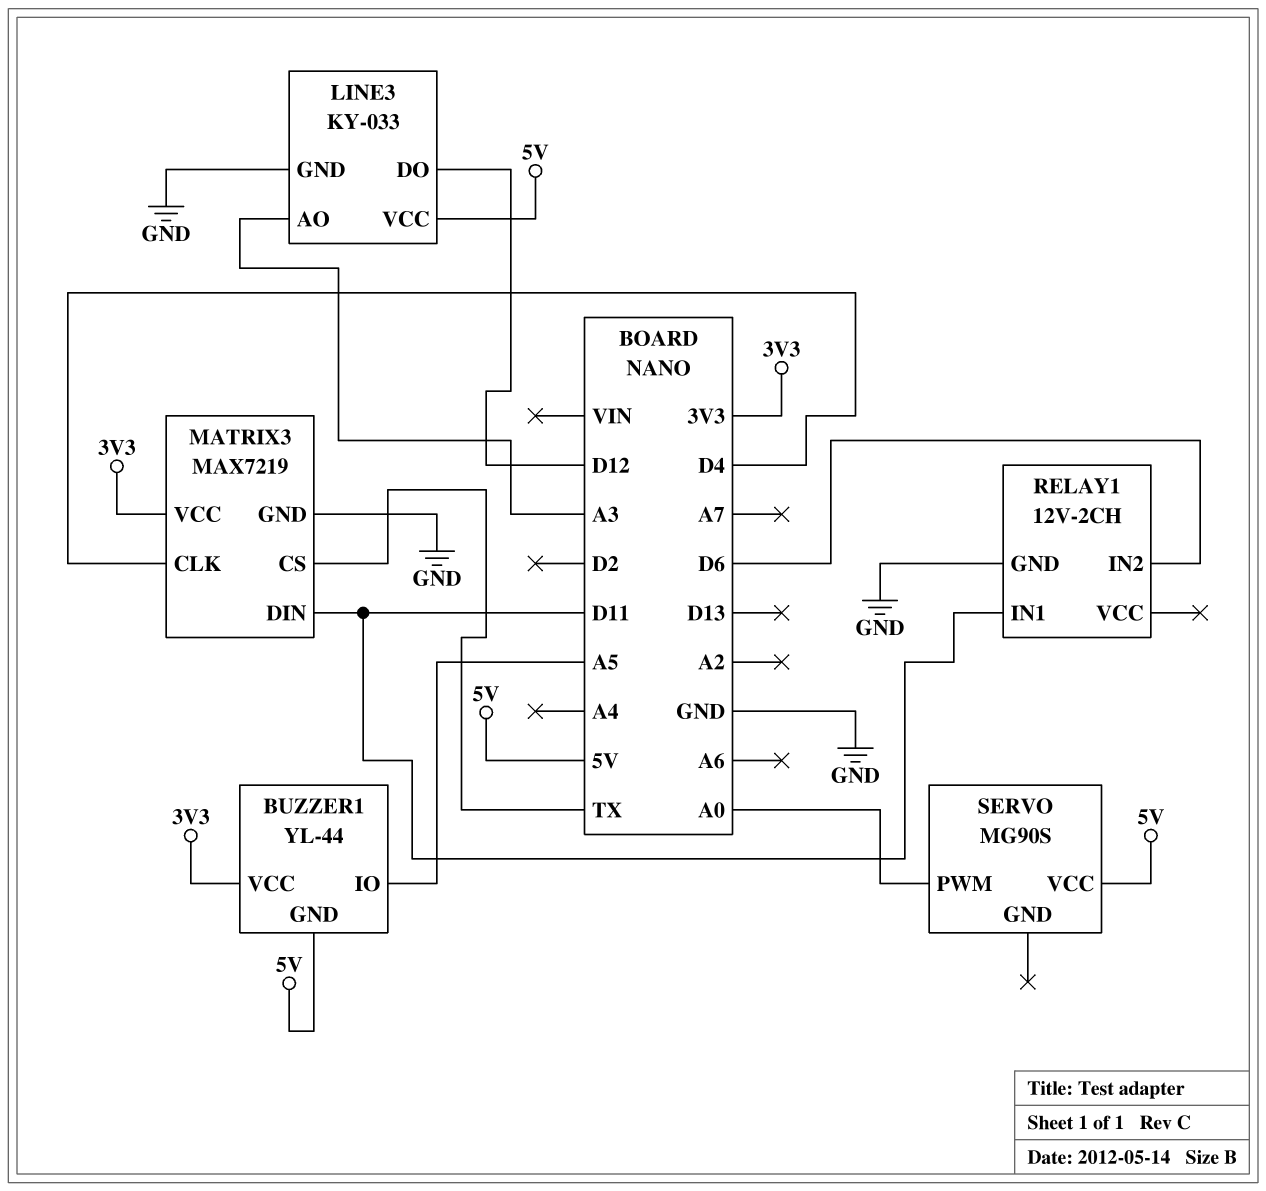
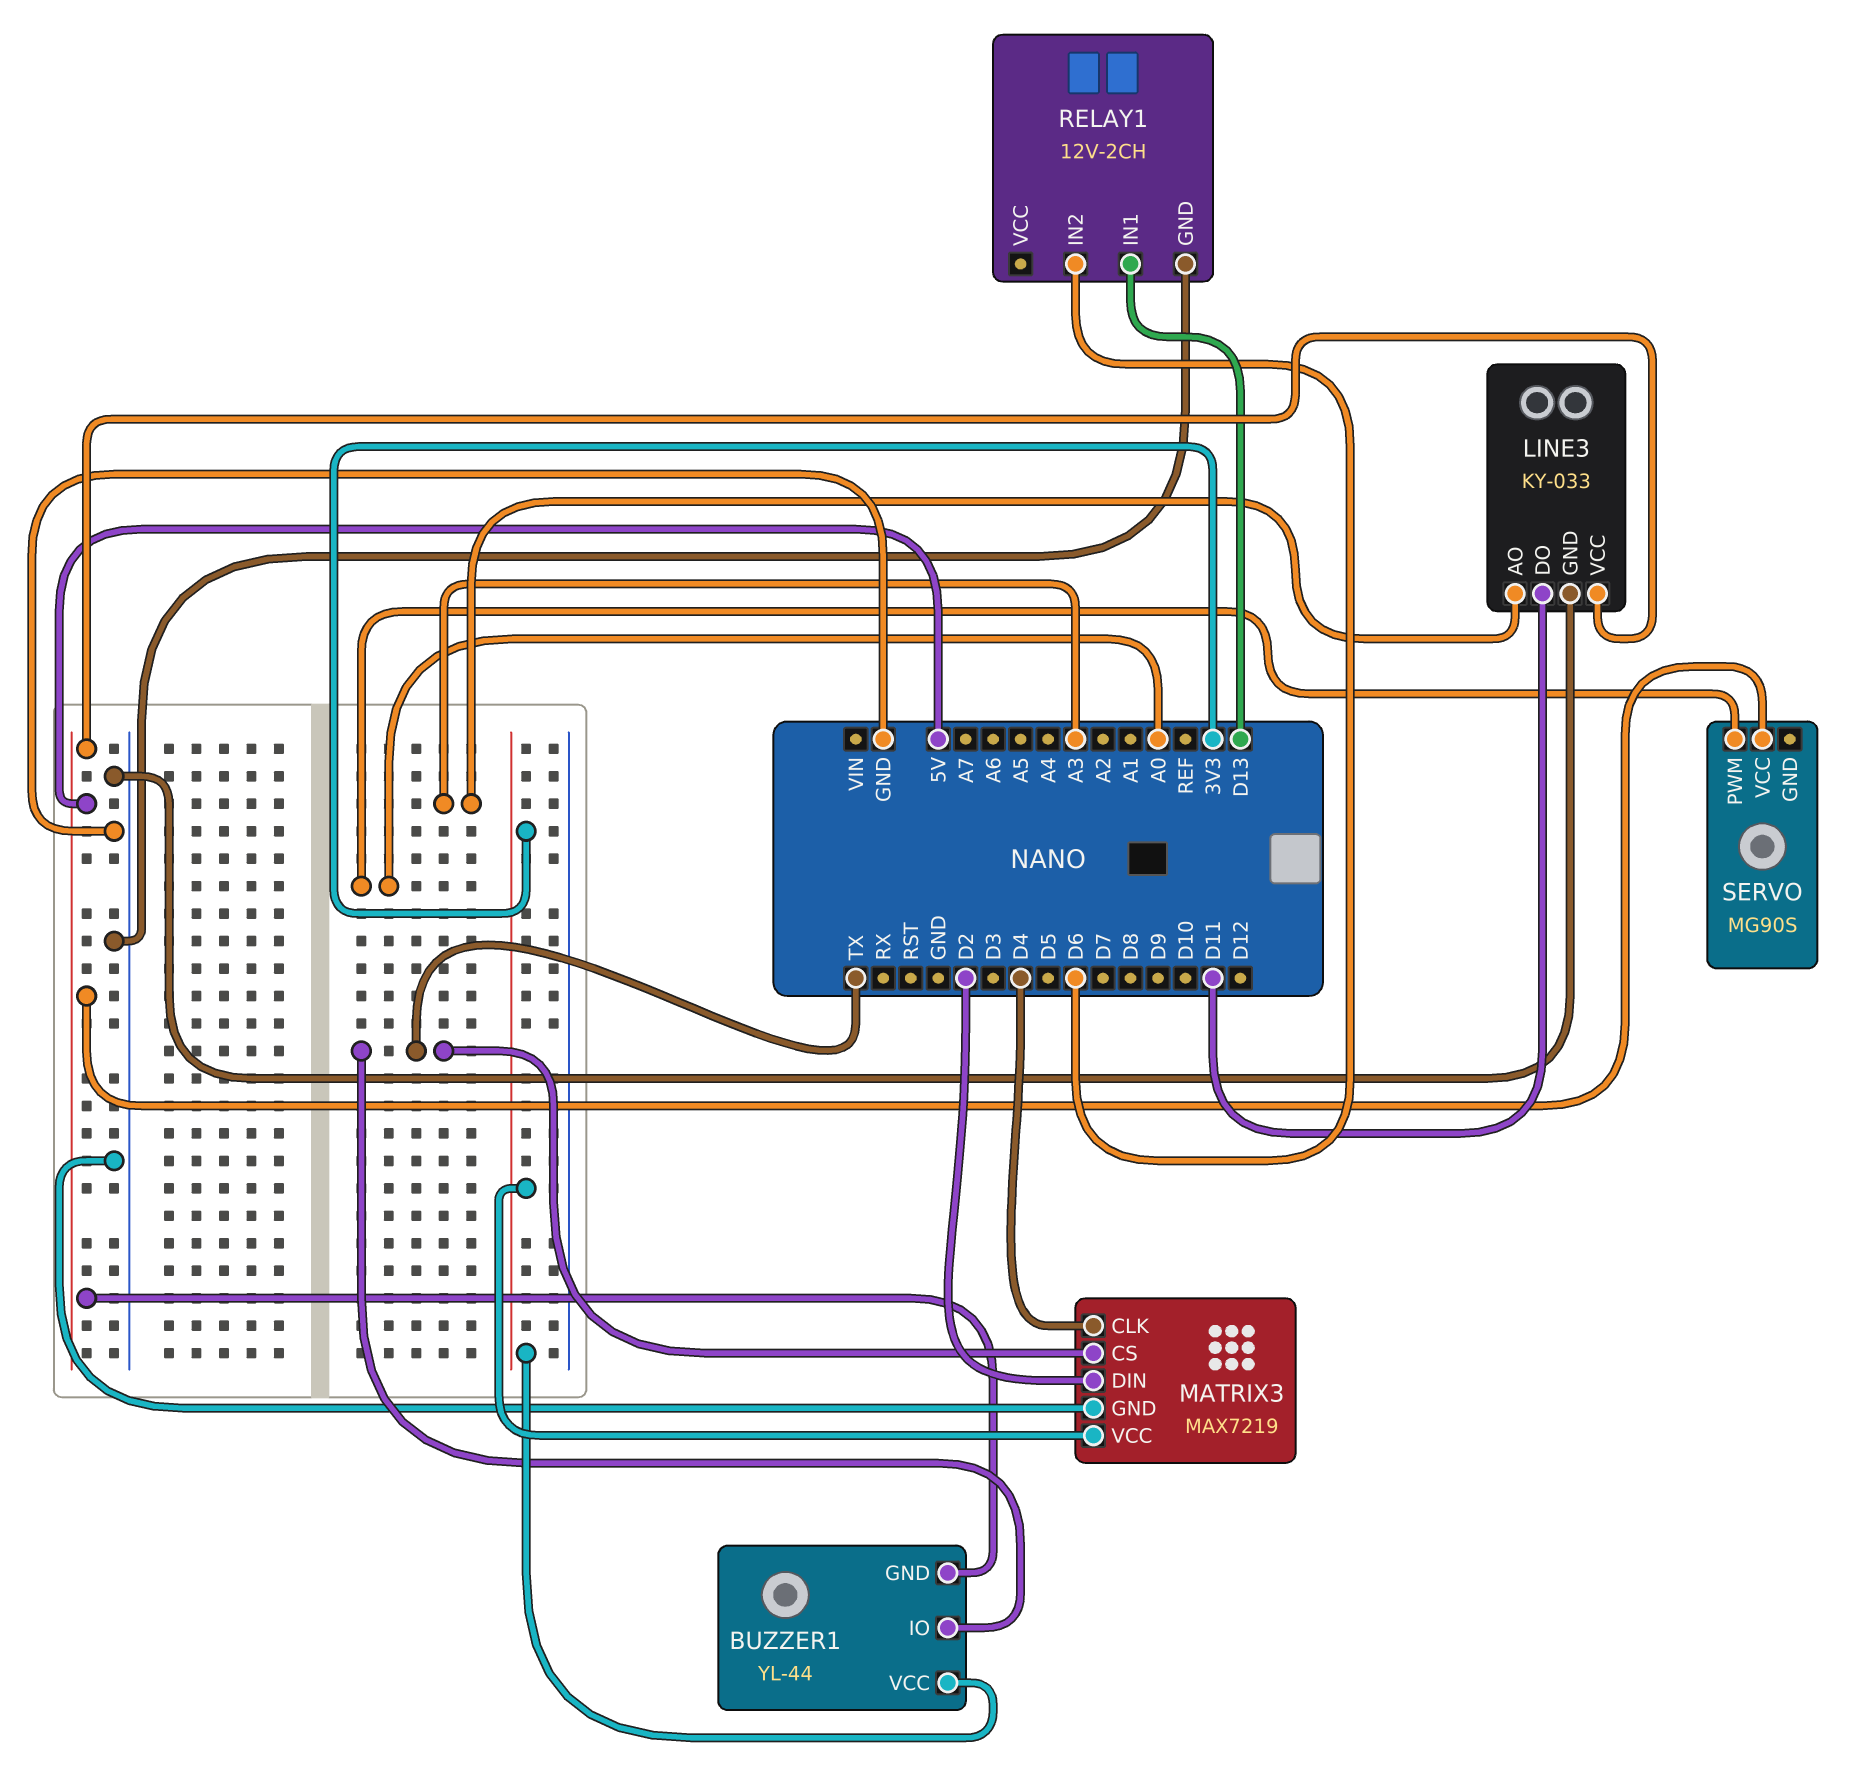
BUZZER1 pin IO: A5 -> TX
LINE3 pin DO: D12 -> D11
MATRIX3 pin DIN: D11 -> D2
RELAY1 pin IN1: D11 -> D13

